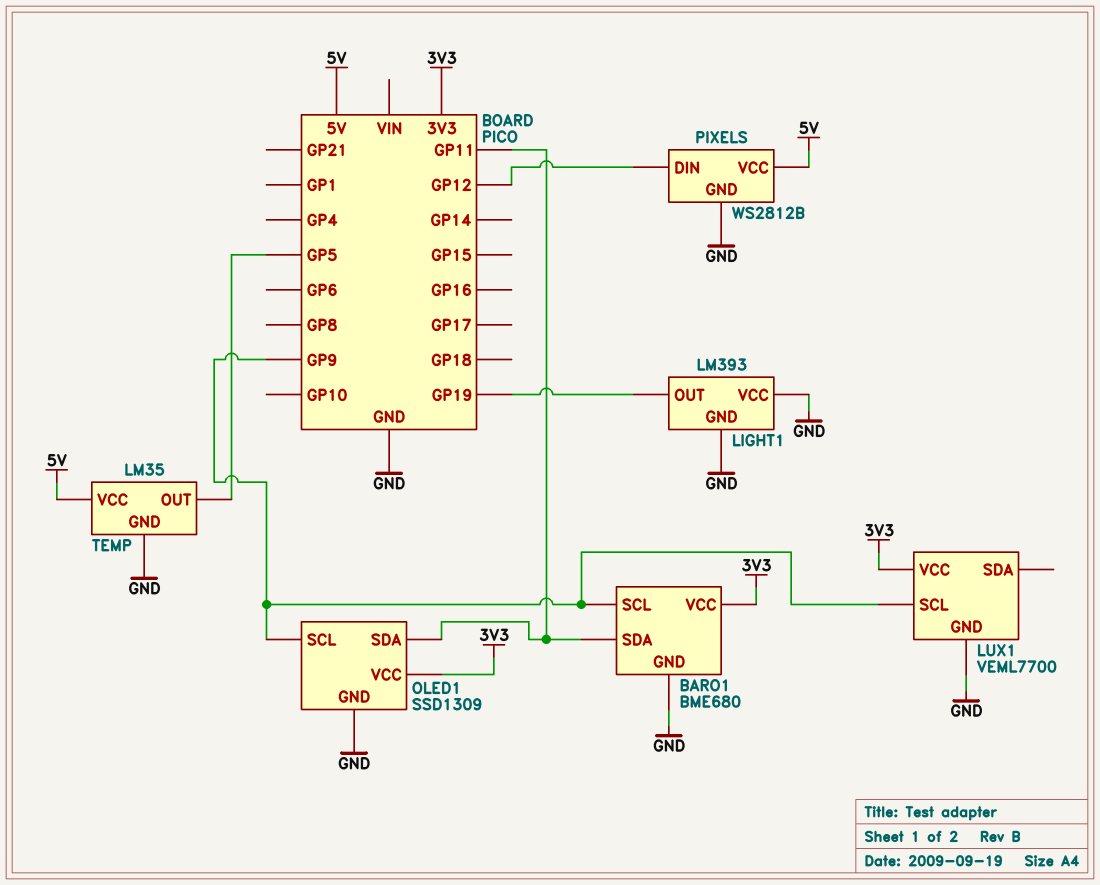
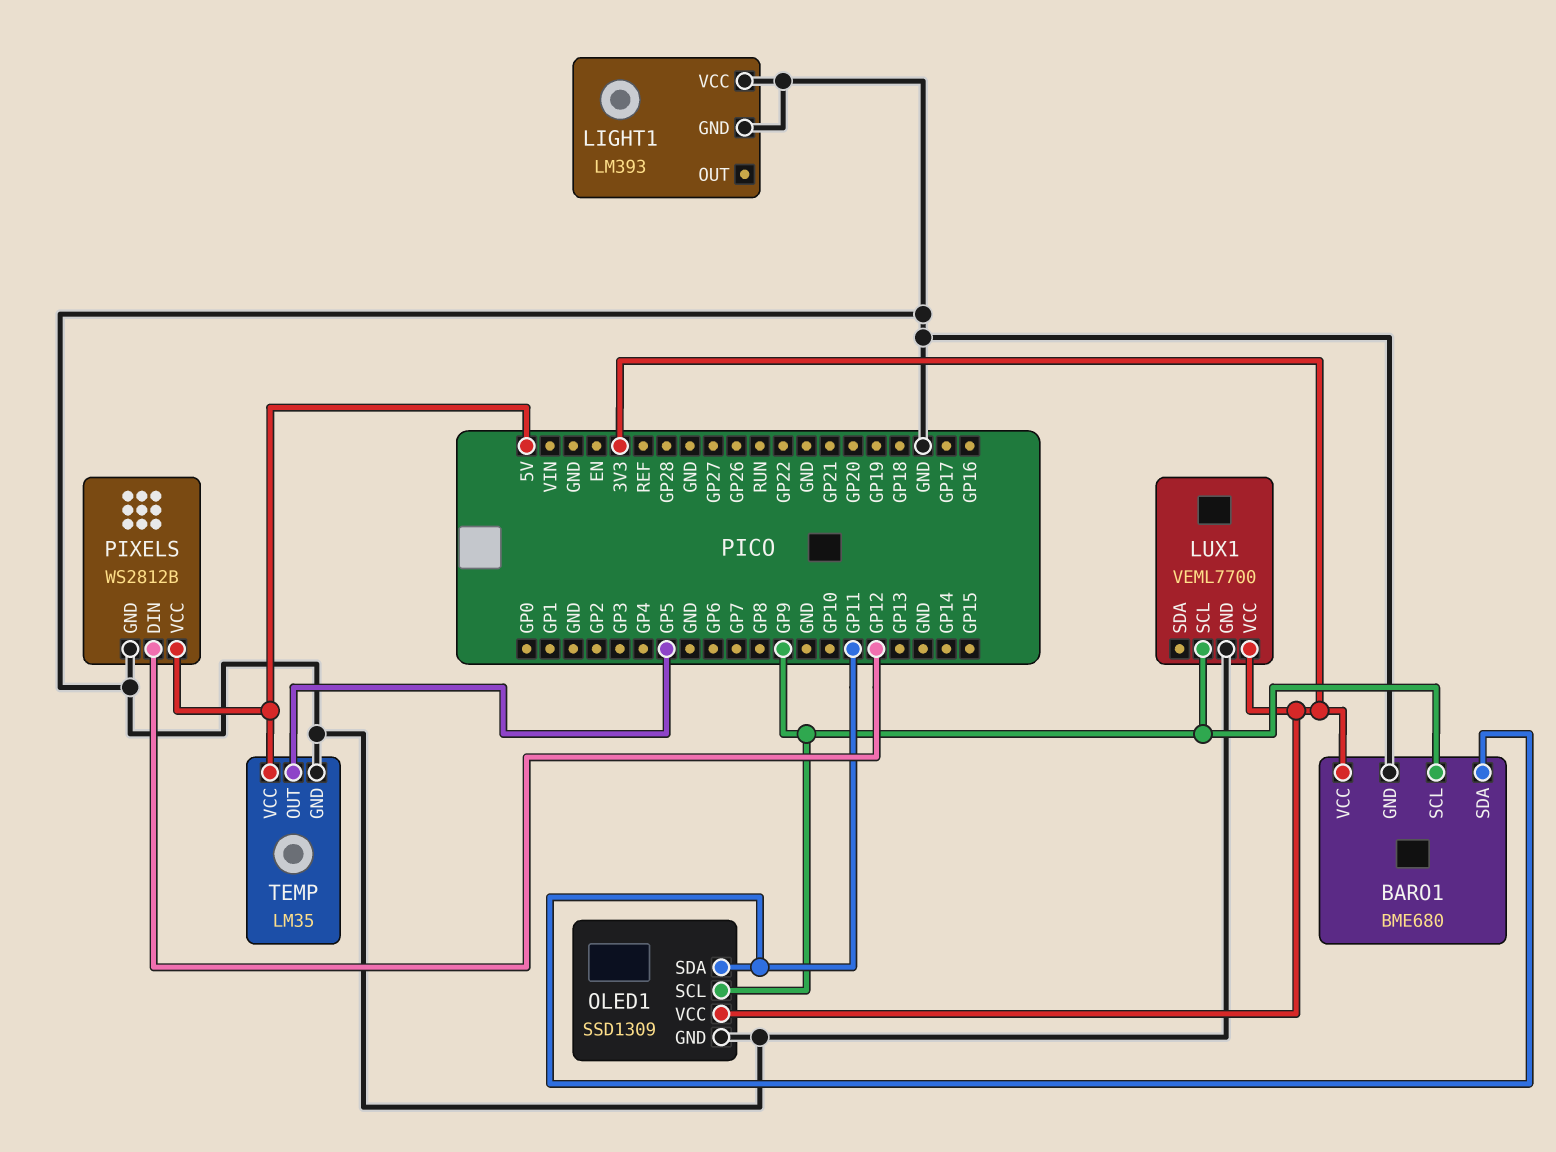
LIGHT1 pin OUT: GP19 -> none

